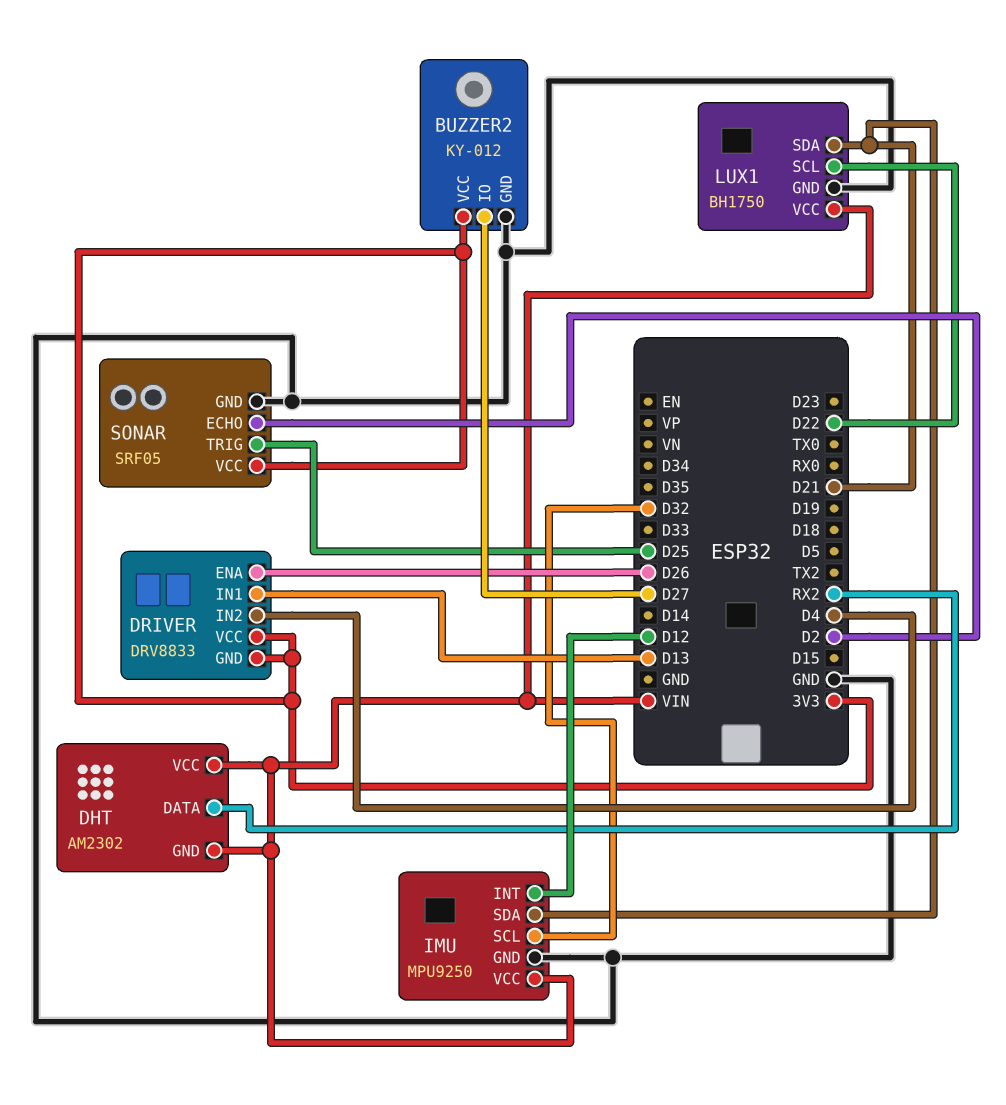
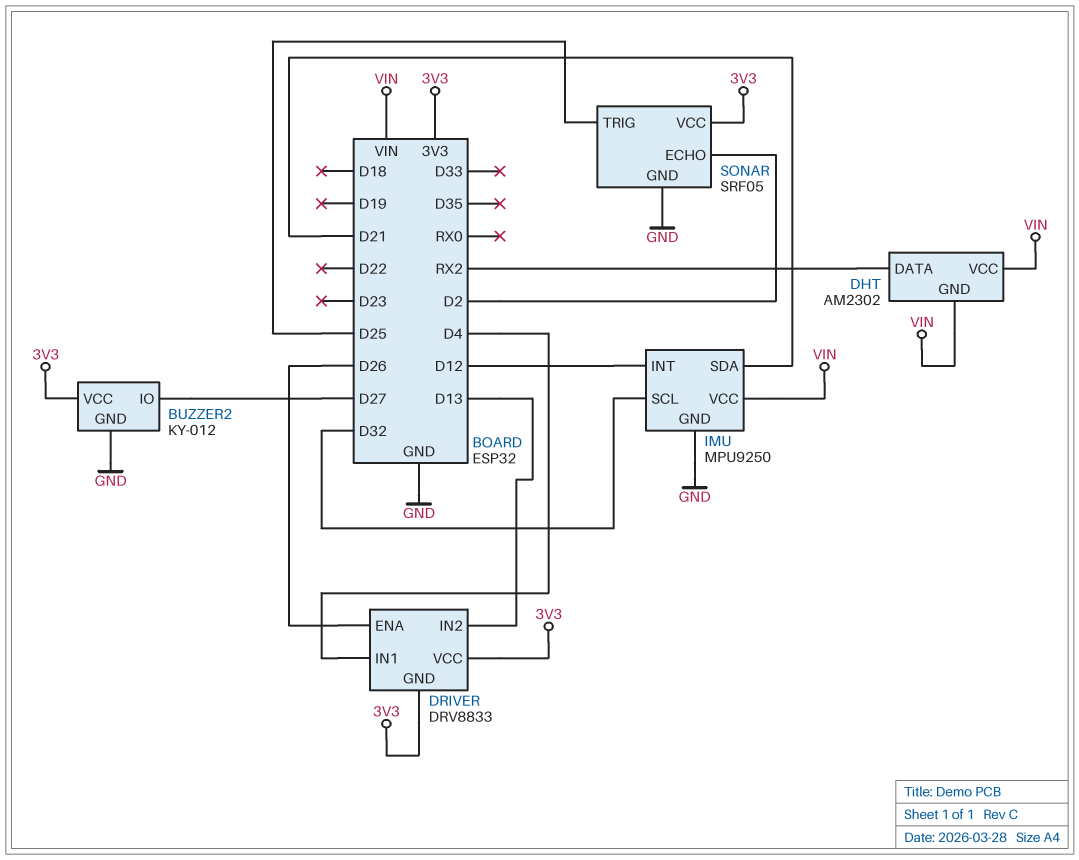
DRIVER pin IN1: D13 -> D4
DRIVER pin IN2: D4 -> D13
LUX1: BH1750 -> none
LUX1 pin GND: GND -> none
LUX1 pin SCL: D22 -> none
LUX1 pin SDA: D21 -> none
LUX1 pin VCC: VIN -> none

